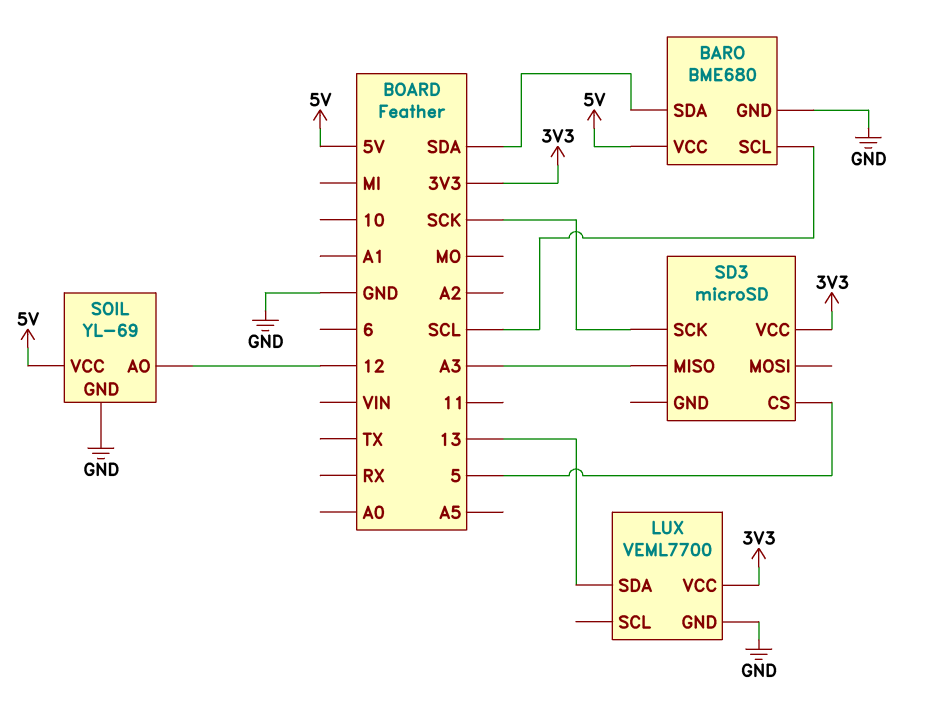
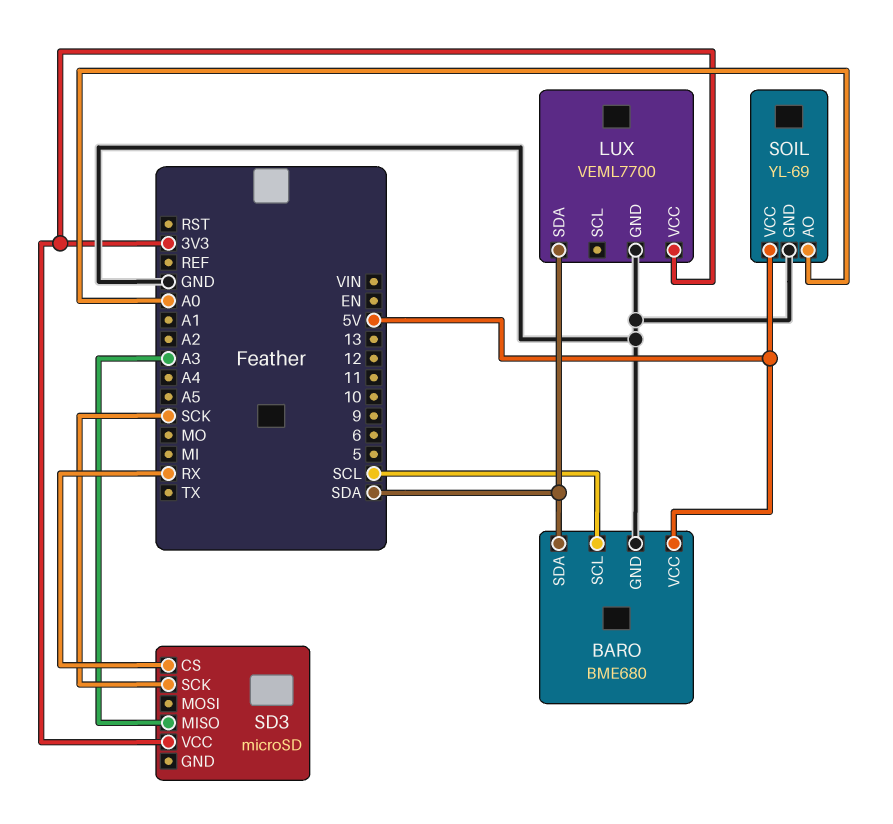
LUX pin SDA: 13 -> SDA
SD3 pin CS: 5 -> RX
SOIL pin AO: 12 -> A0

